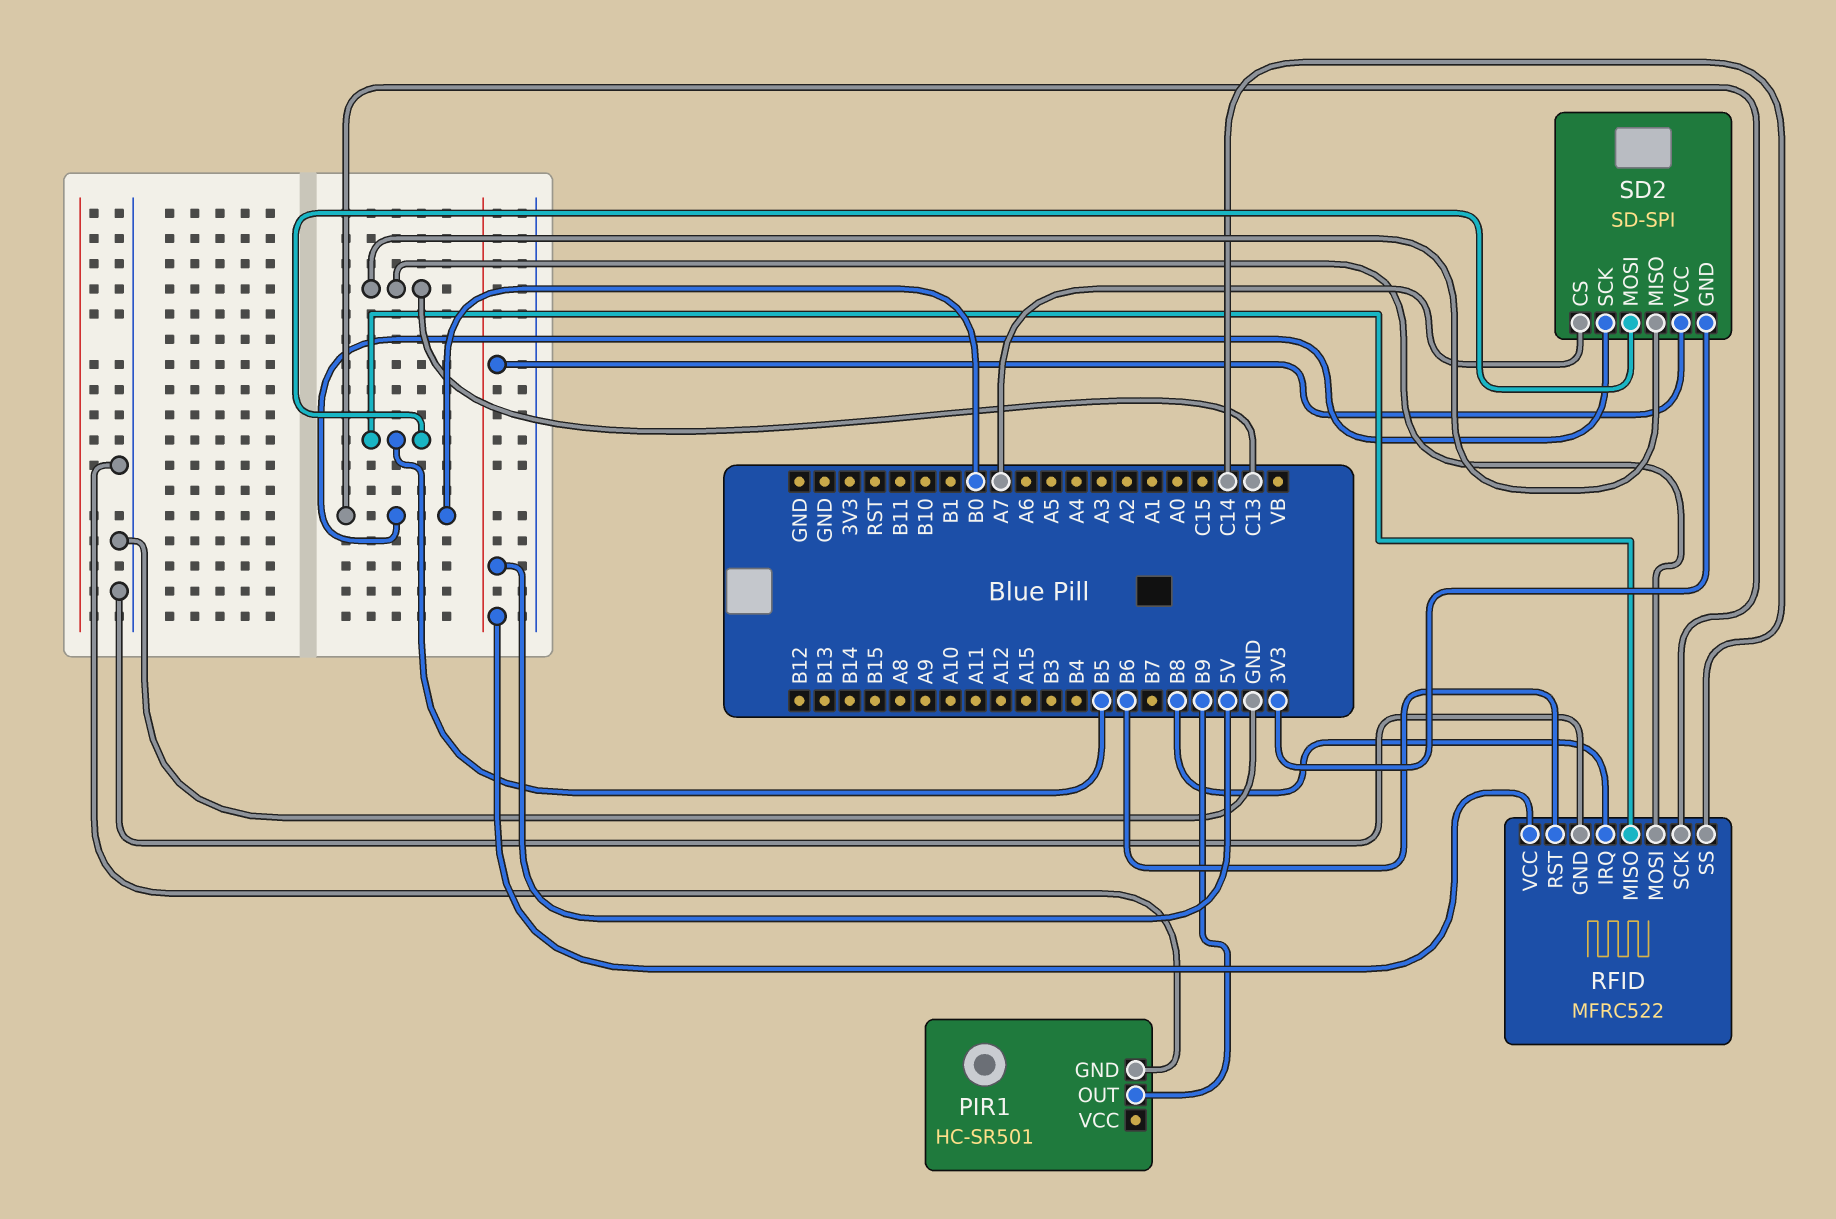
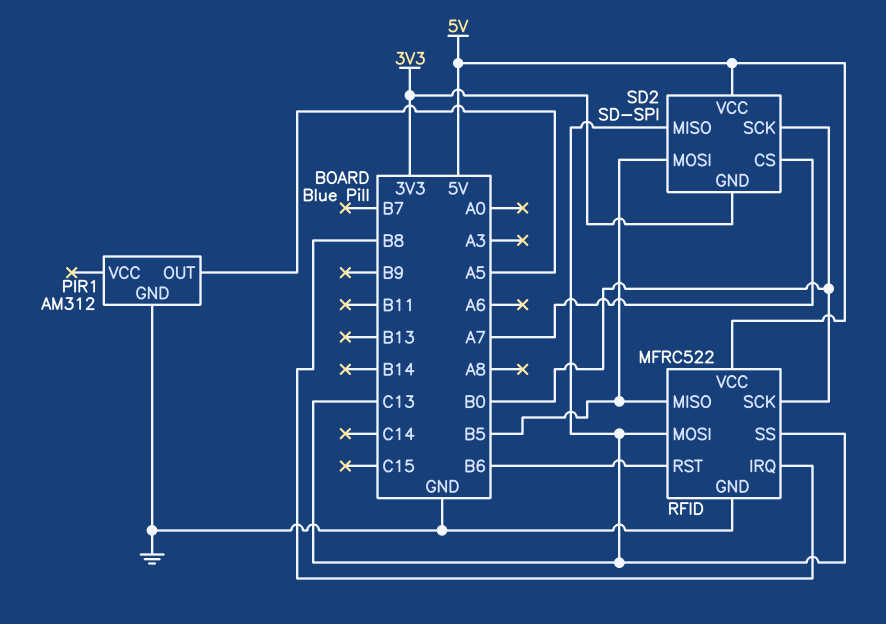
PIR1: HC-SR501 -> AM312
PIR1 pin OUT: B9 -> A5
RFID pin SS: C14 -> C13

